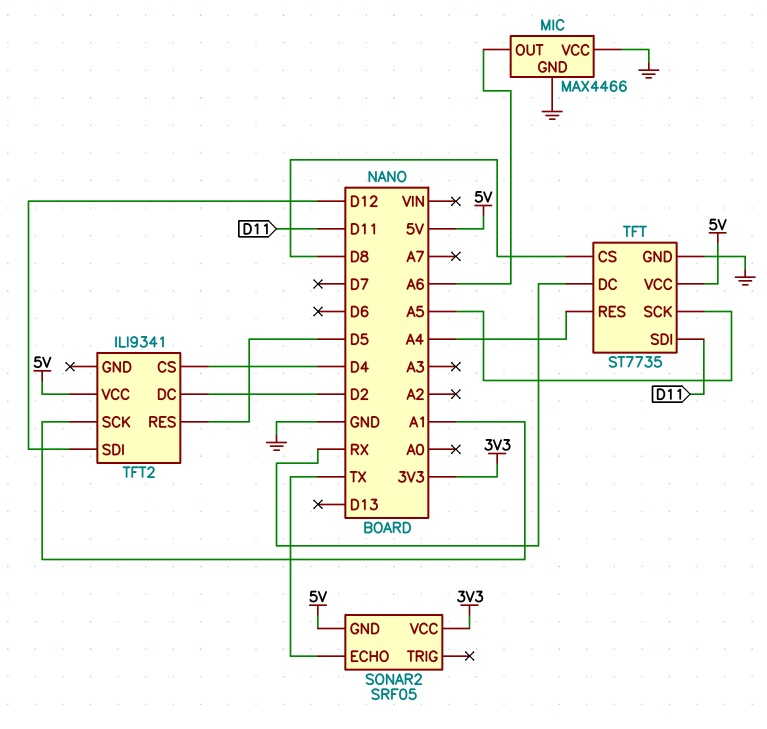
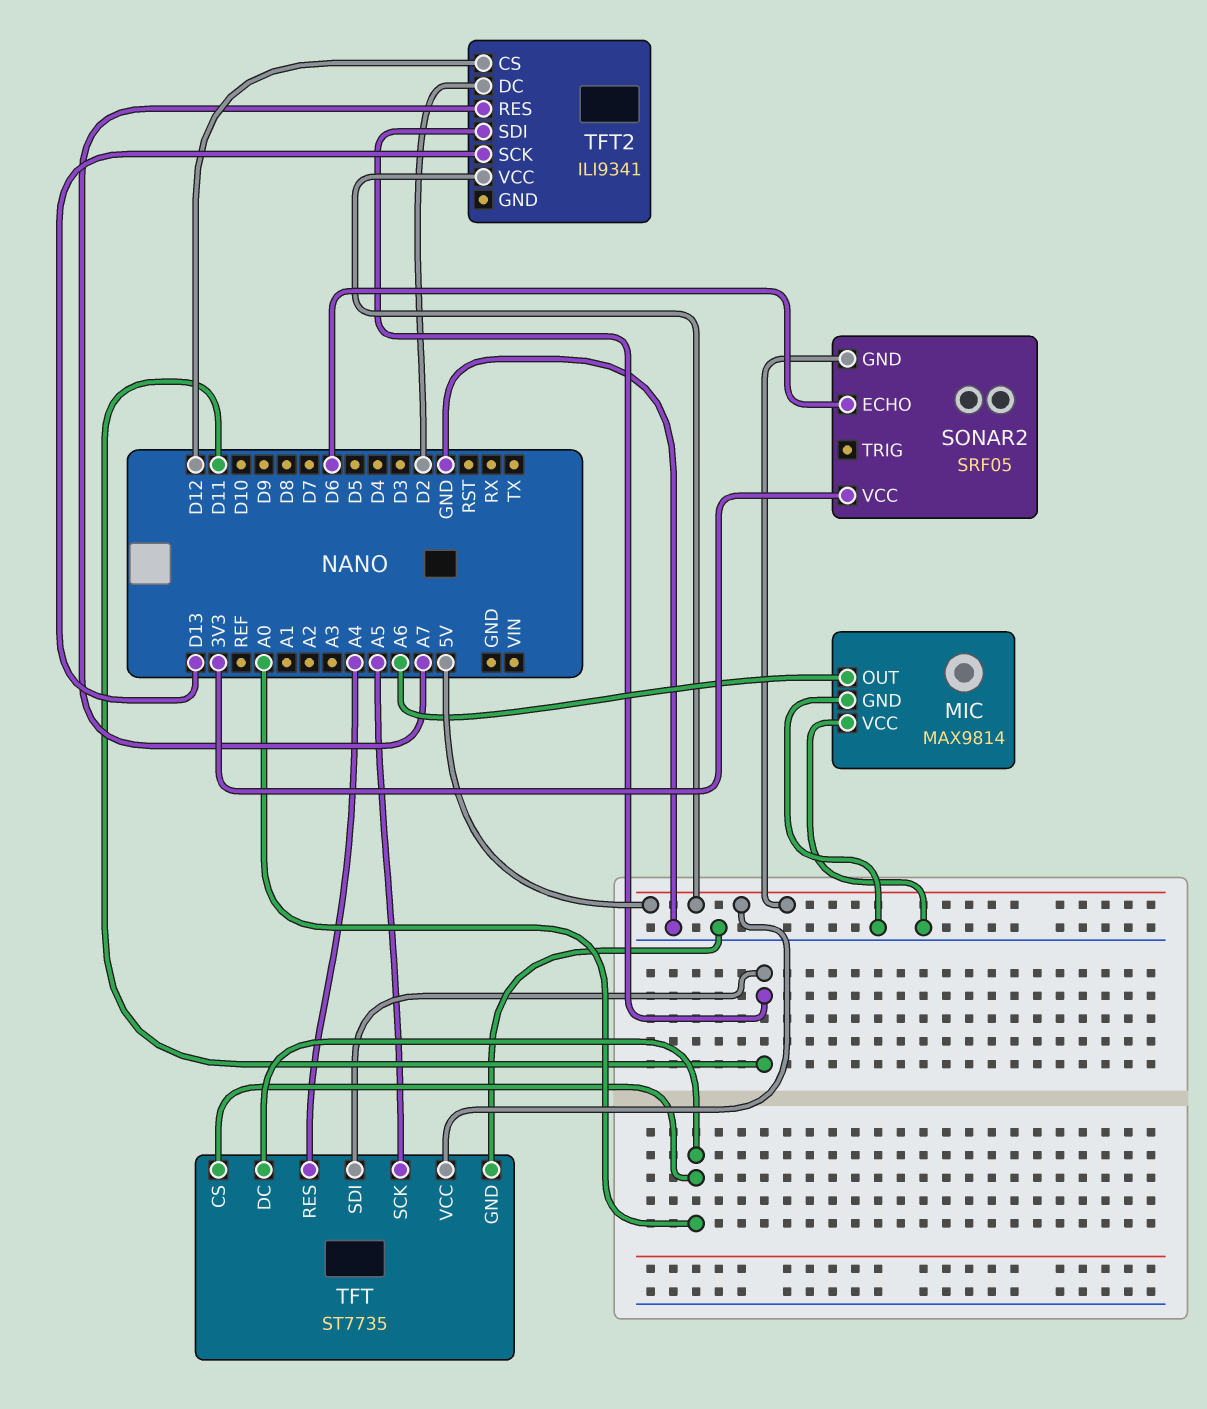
MIC: MAX4466 -> MAX9814
SONAR2 pin ECHO: TX -> D6
TFT pin CS: D8 -> A0
TFT pin DC: RX -> A0
TFT2 pin CS: D4 -> D12
TFT2 pin RES: D5 -> A7
TFT2 pin SCK: A1 -> D13
TFT2 pin SDI: D12 -> D11

